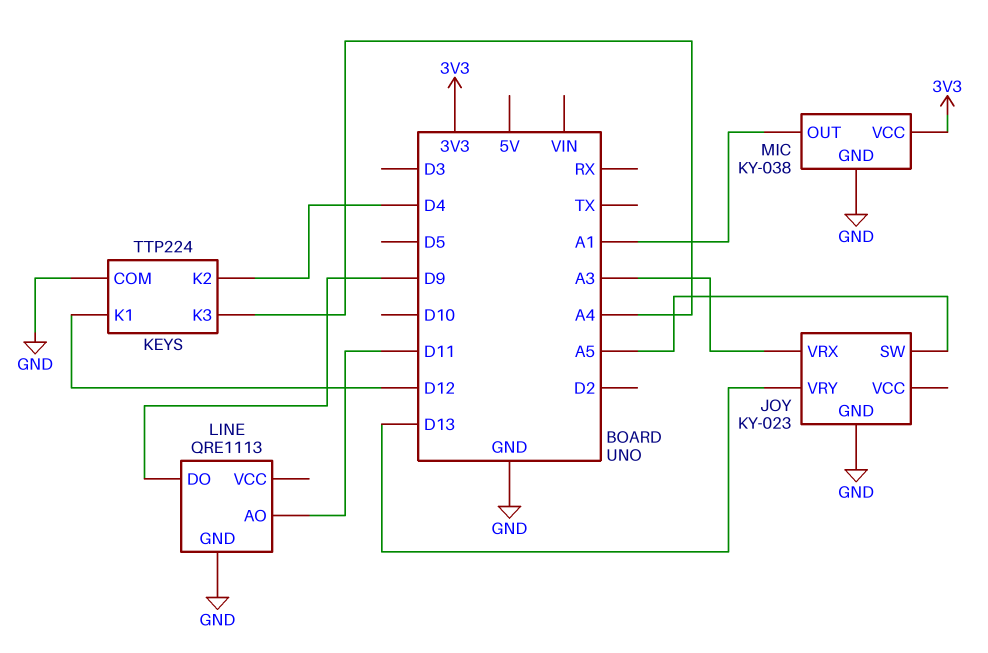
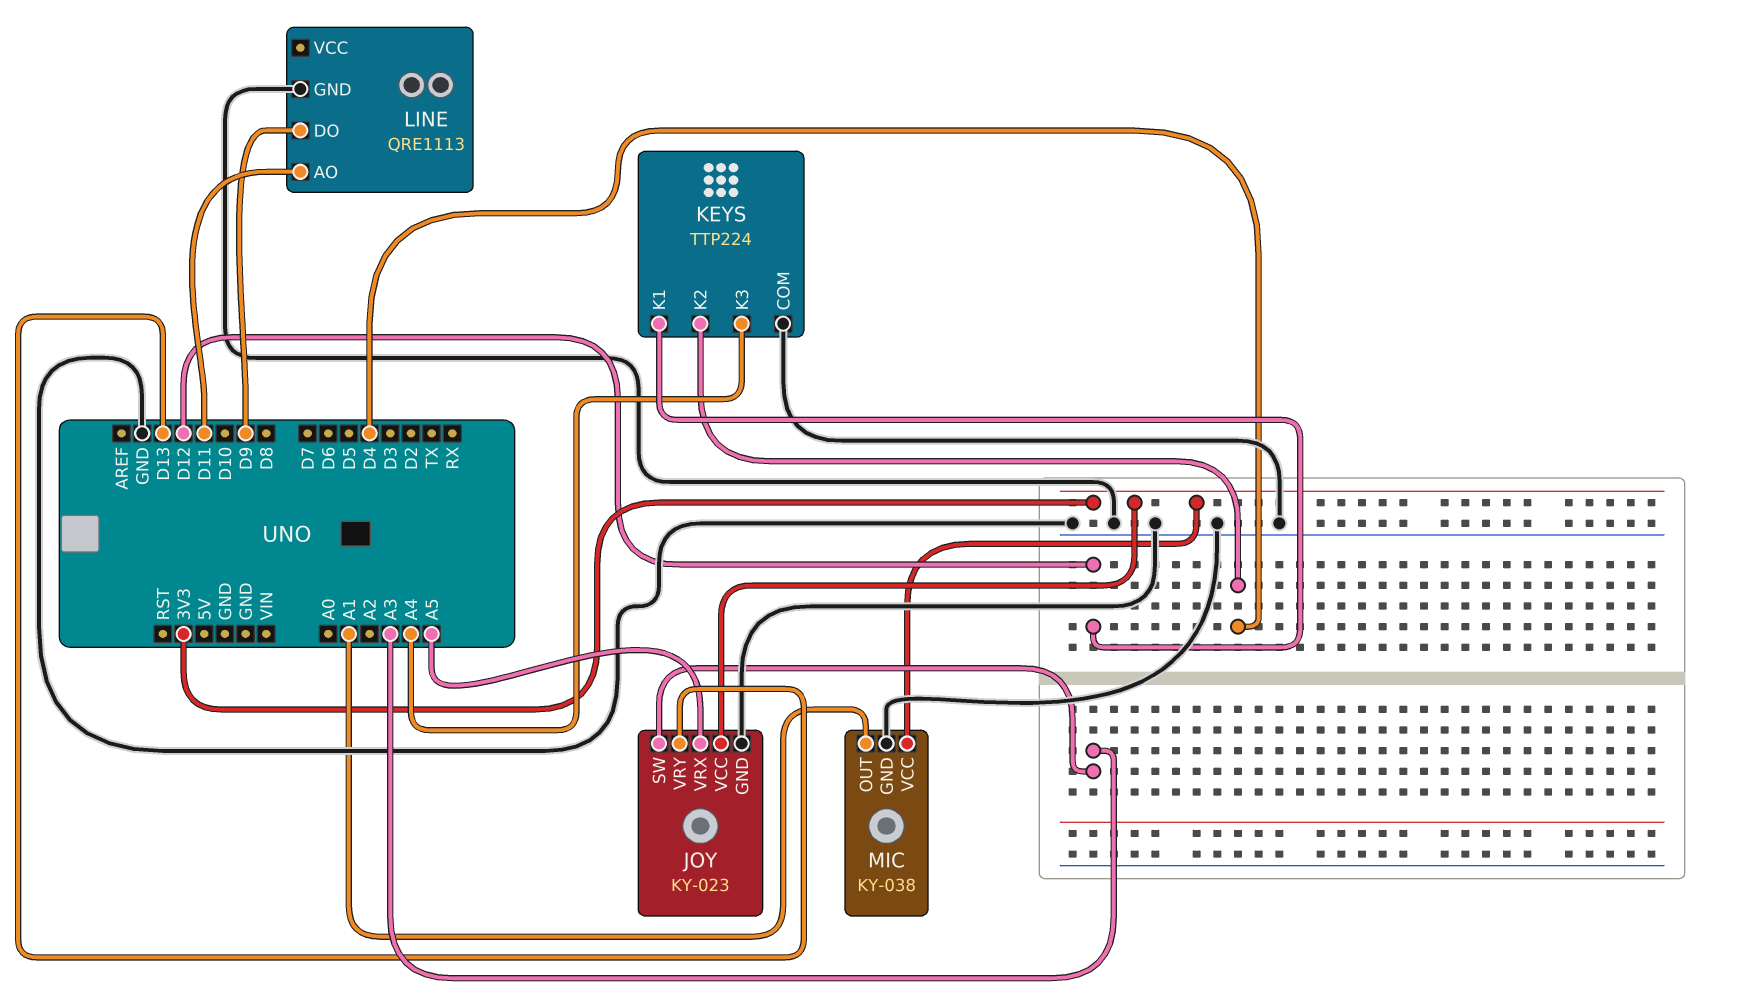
JOY pin SW: A5 -> A3
JOY pin VCC: none -> 3V3
JOY pin VRX: A3 -> A5

